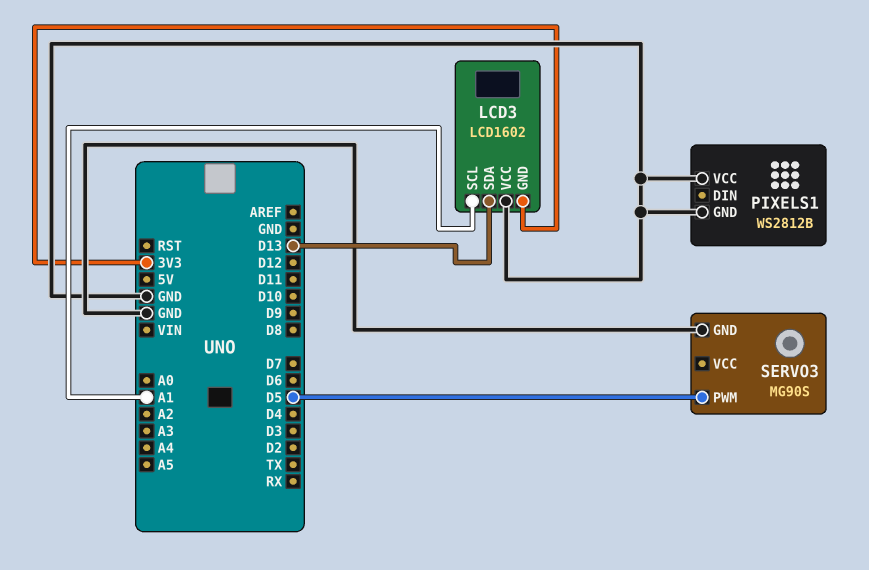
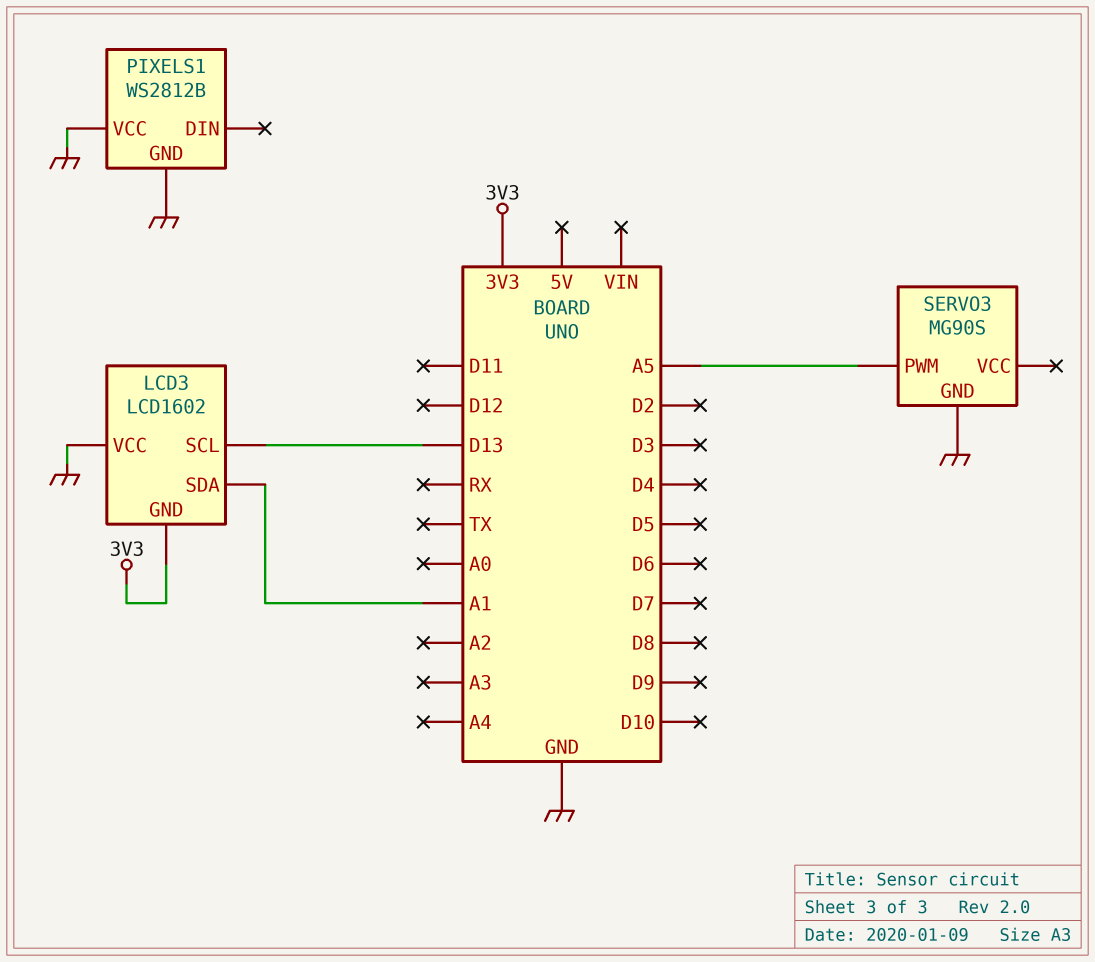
LCD3 pin SCL: A1 -> D13
LCD3 pin SDA: D13 -> A1
SERVO3 pin PWM: D5 -> A5

